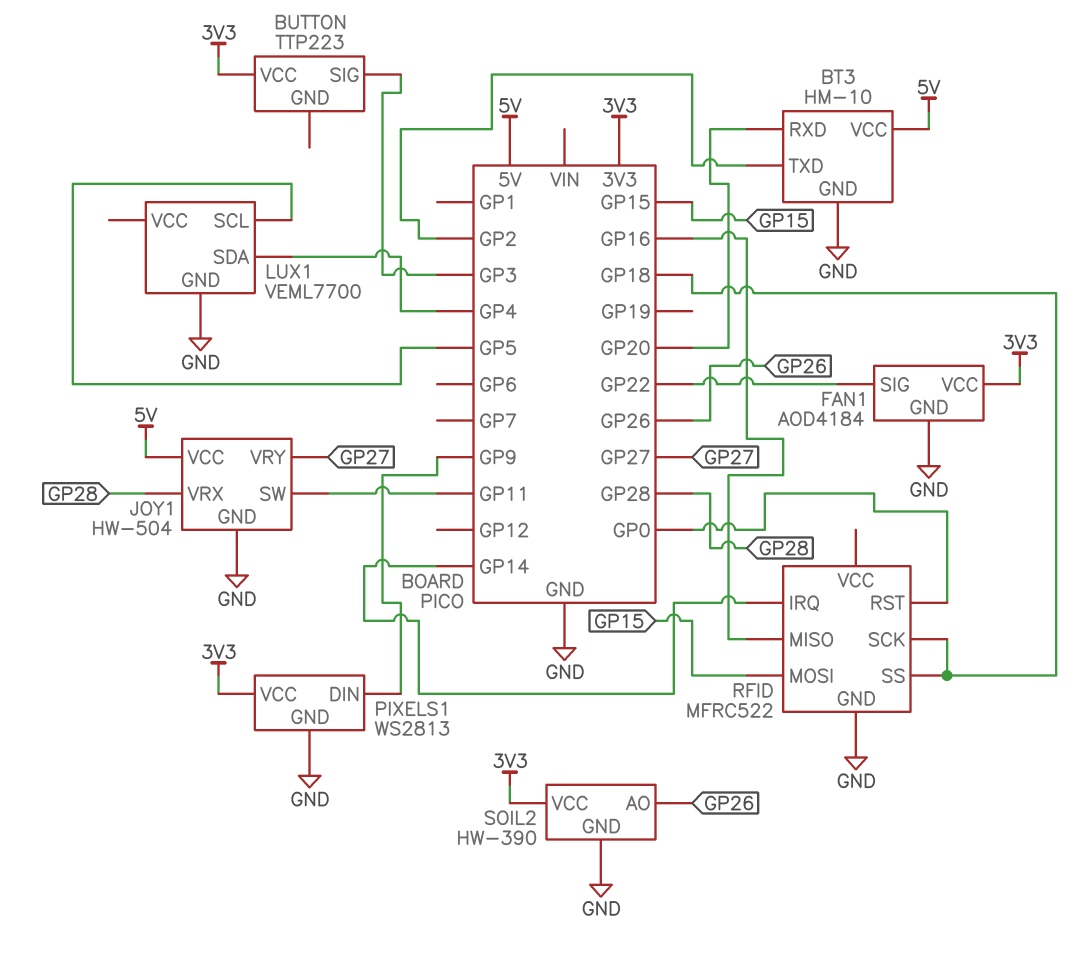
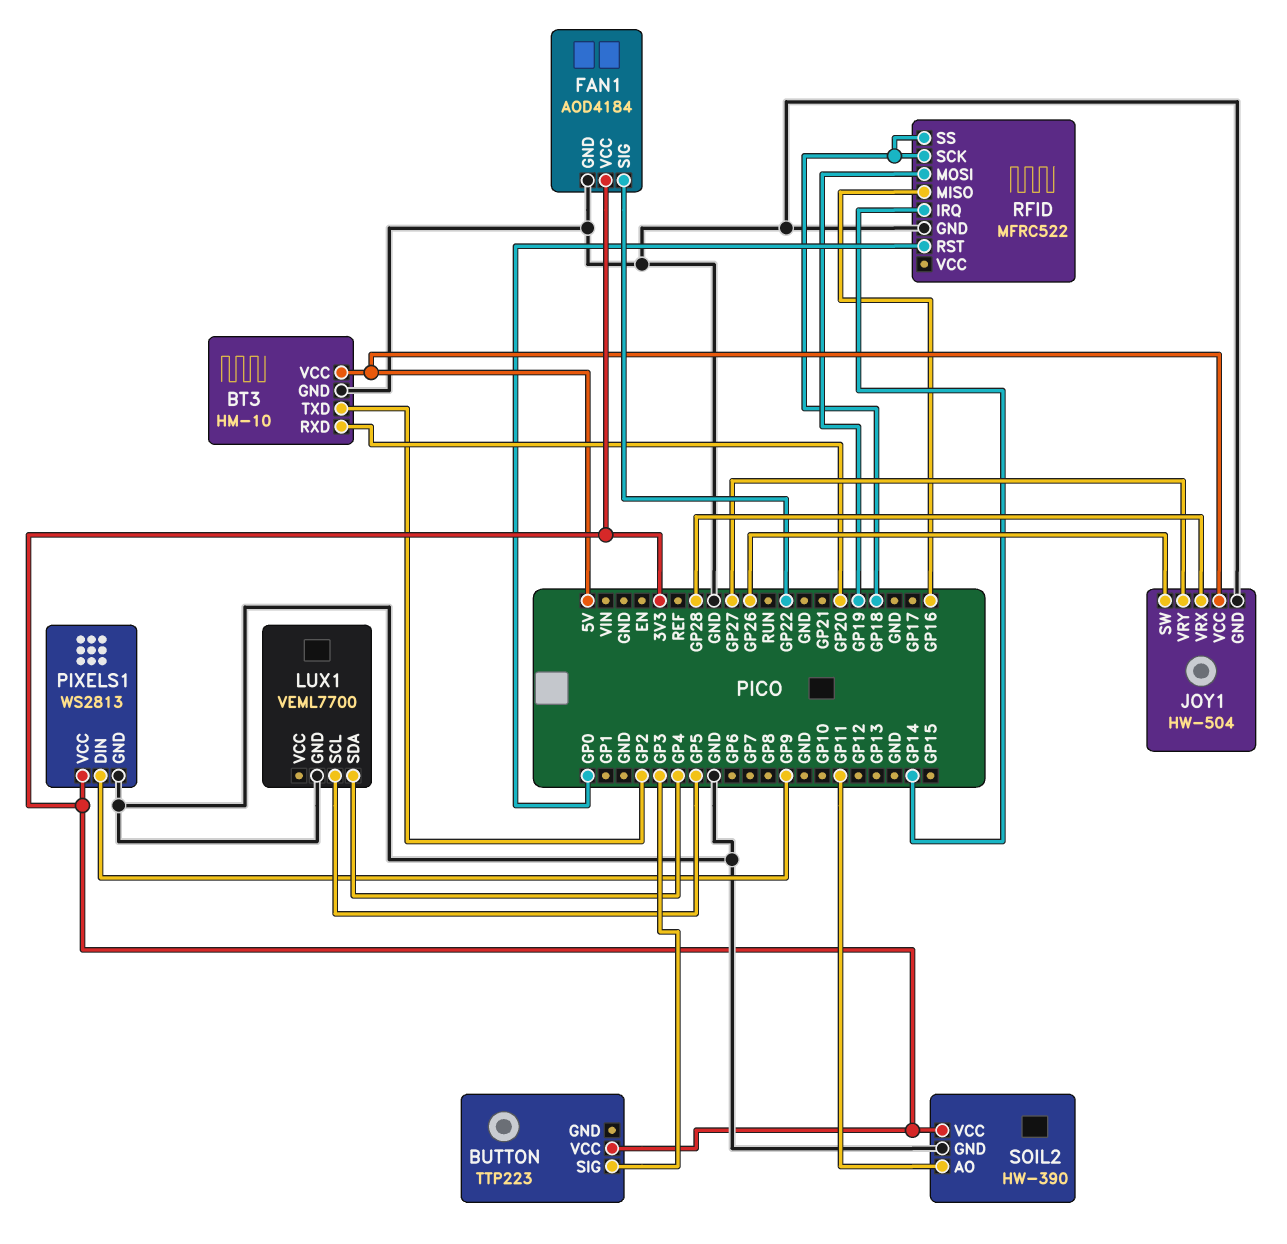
JOY1 pin SW: GP11 -> GP26
RFID pin MOSI: GP15 -> GP19
SOIL2 pin AO: GP26 -> GP11

